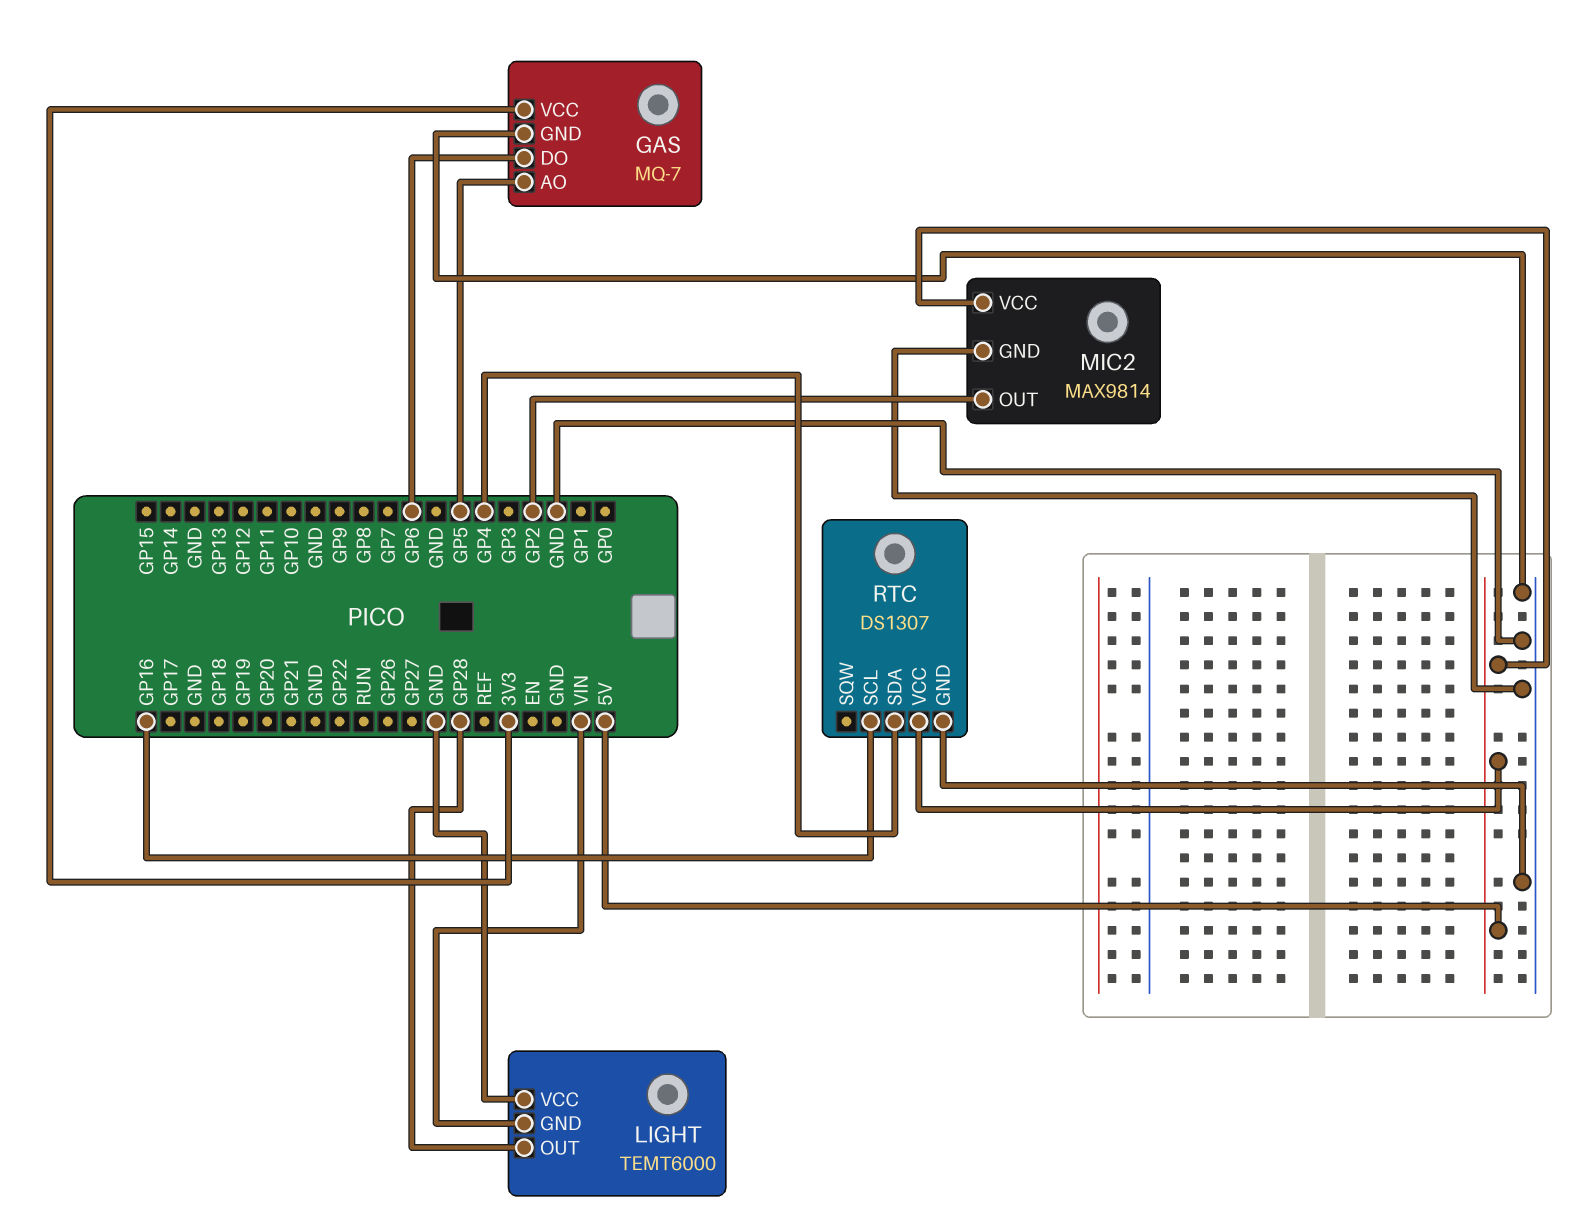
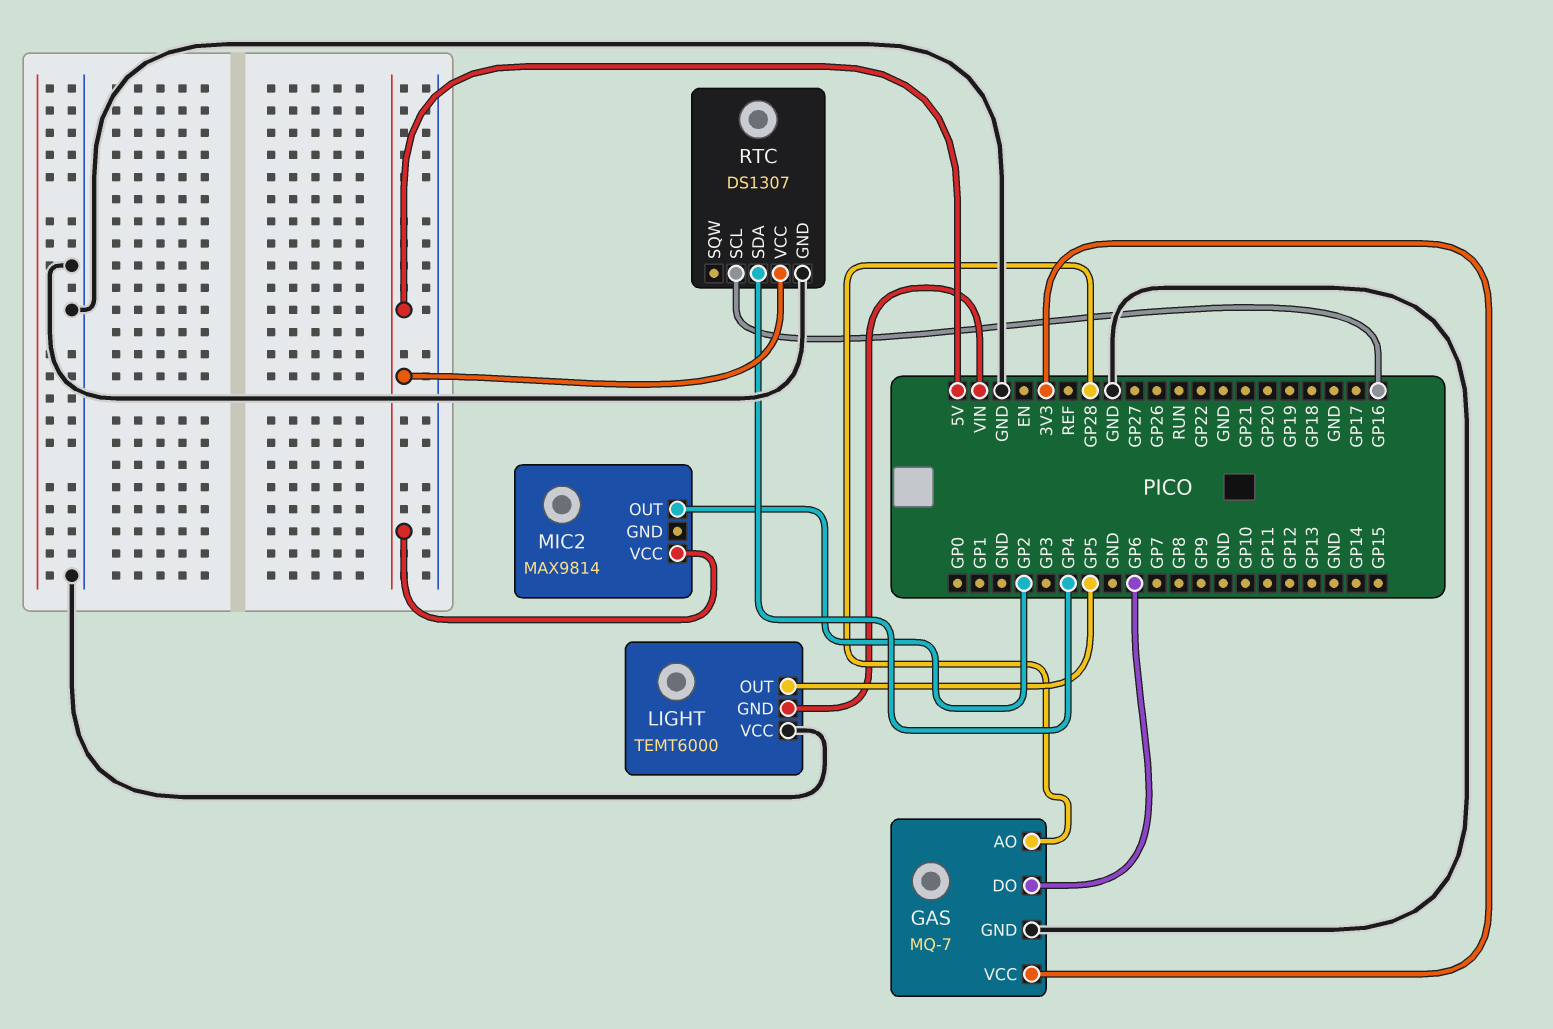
GAS pin AO: GP5 -> GP28
LIGHT pin OUT: GP28 -> GP5
MIC2 pin GND: GND -> none

